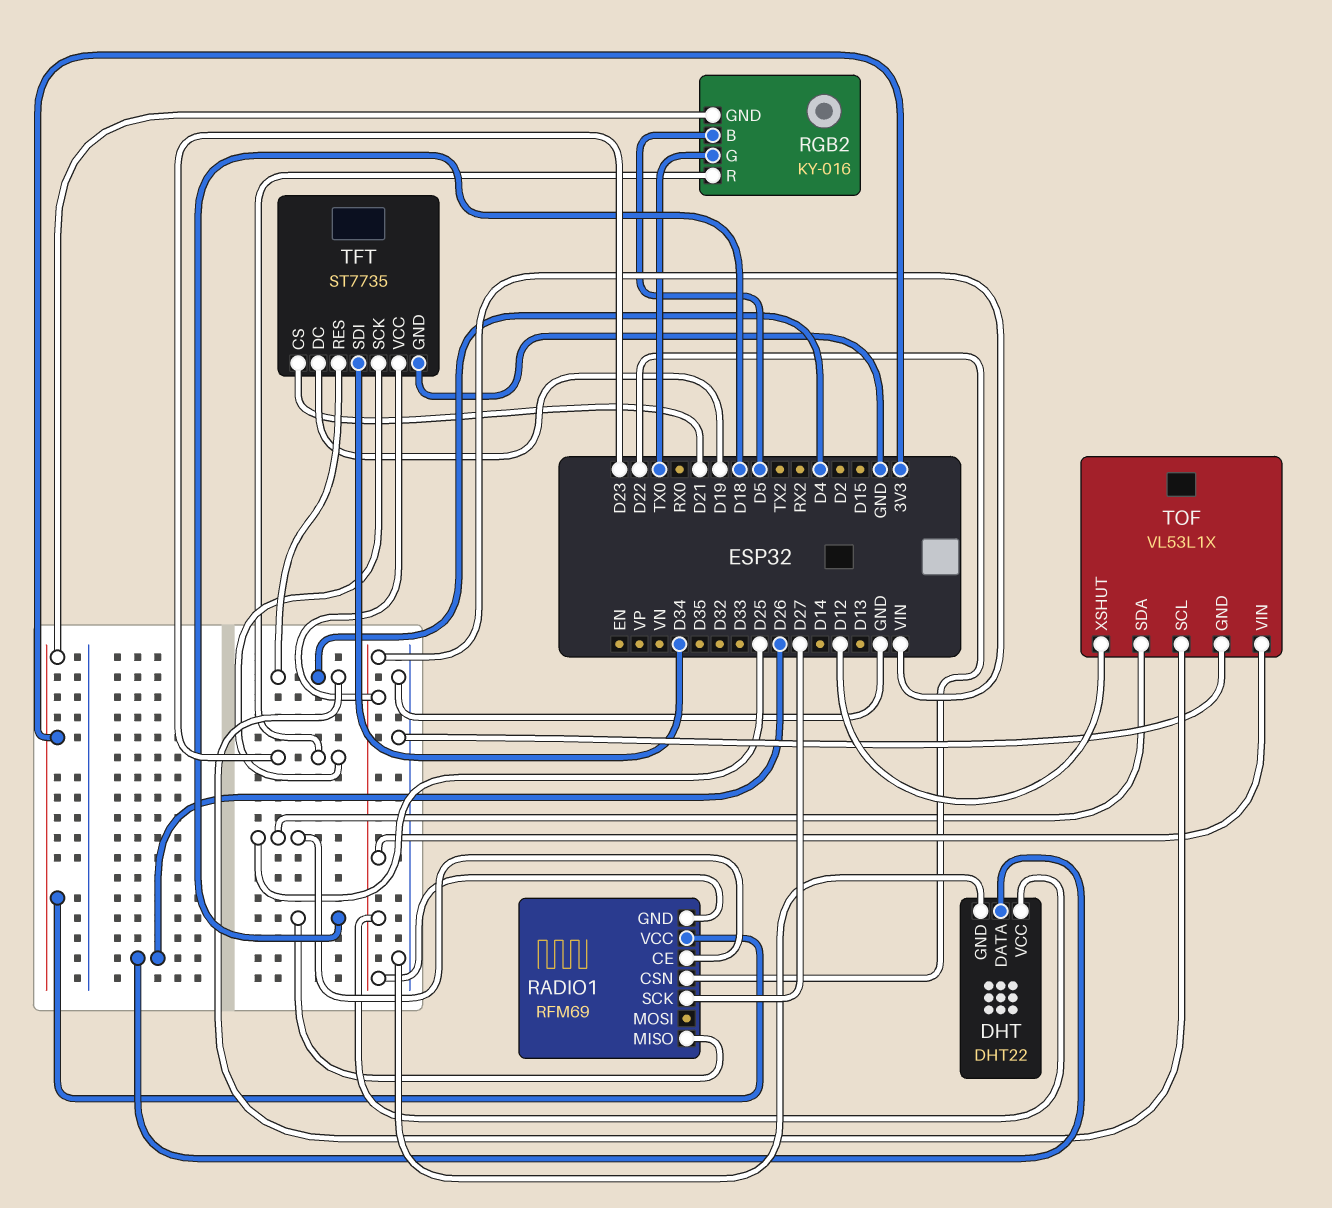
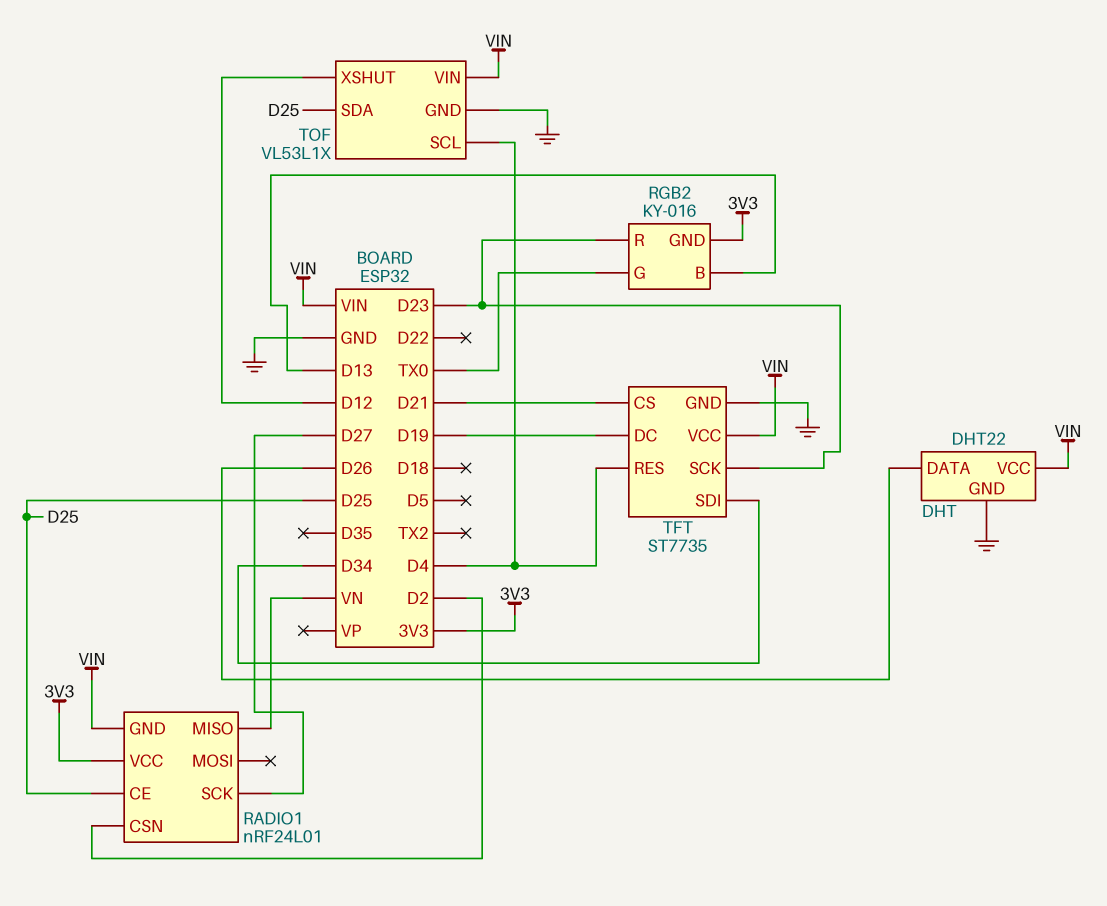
RADIO1: RFM69 -> nRF24L01
RADIO1 pin CSN: D22 -> D2
RADIO1 pin MISO: D18 -> VN
RGB2 pin B: D5 -> D13

